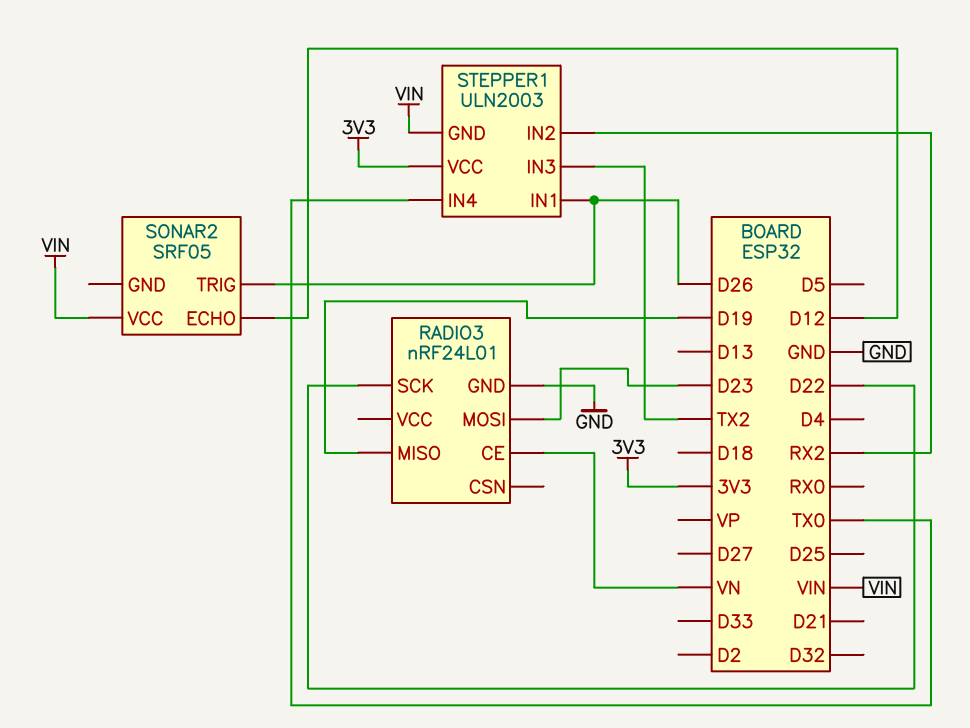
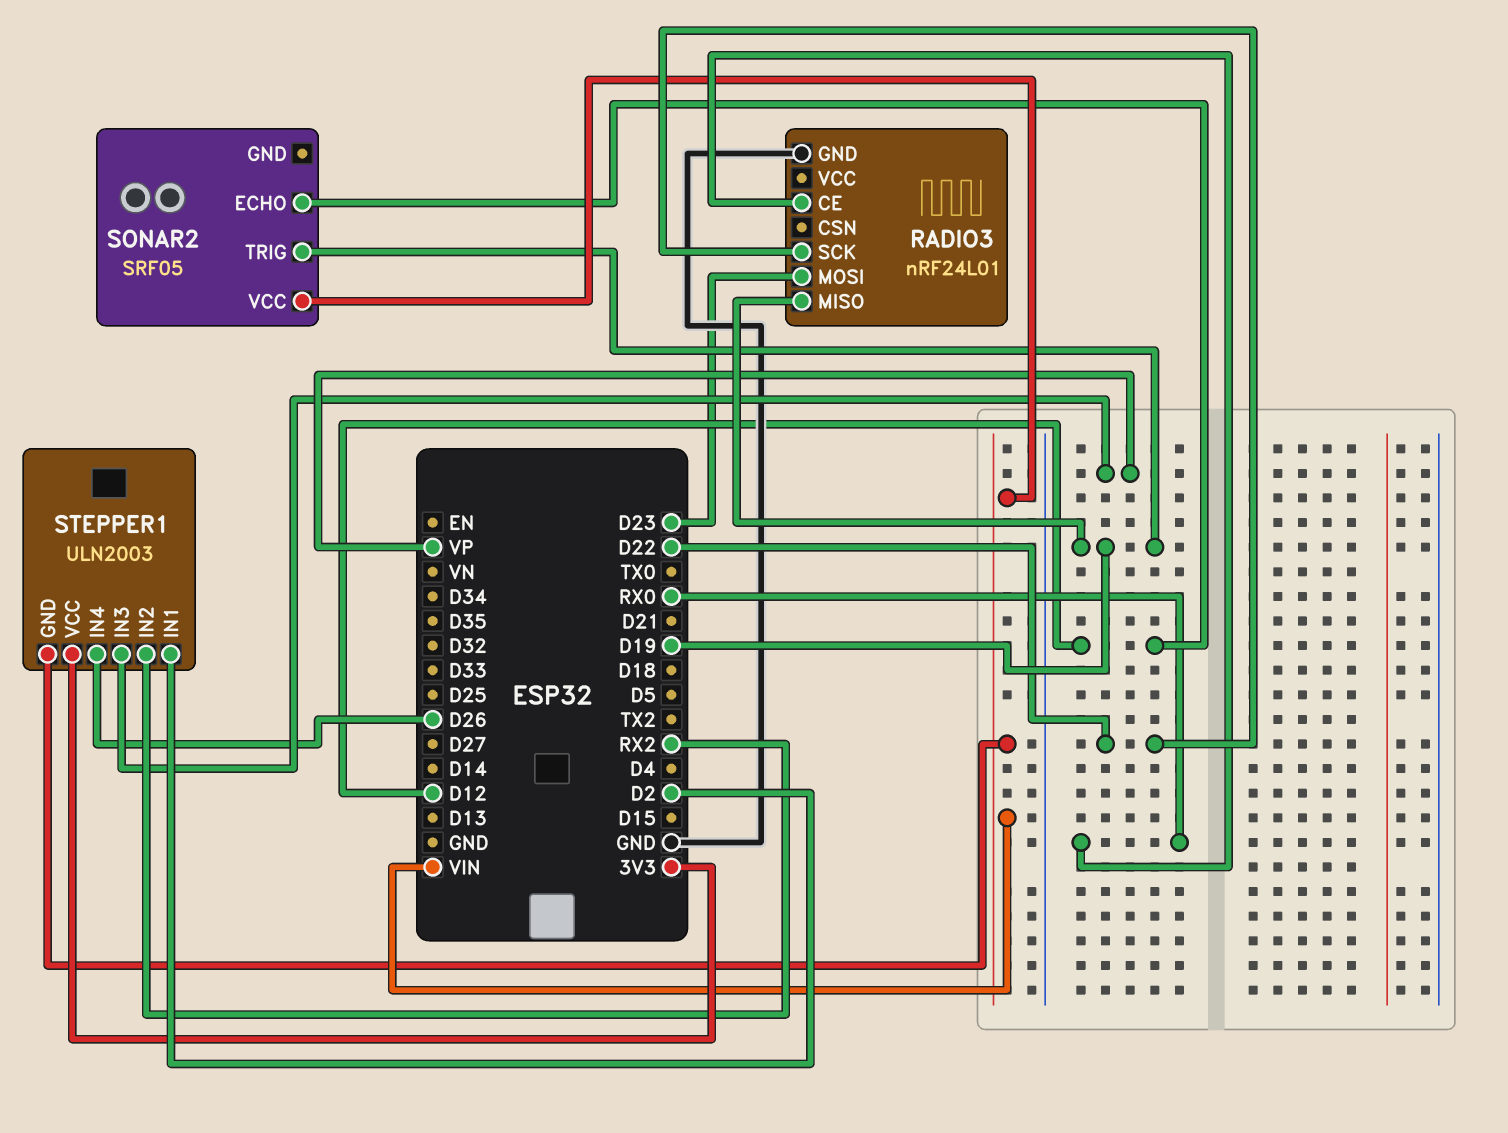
RADIO3 pin CE: VN -> RX0
SONAR2 pin TRIG: D26 -> D19
STEPPER1 pin IN1: D26 -> D2
STEPPER1 pin IN3: TX2 -> VP
STEPPER1 pin IN4: TX0 -> D26

